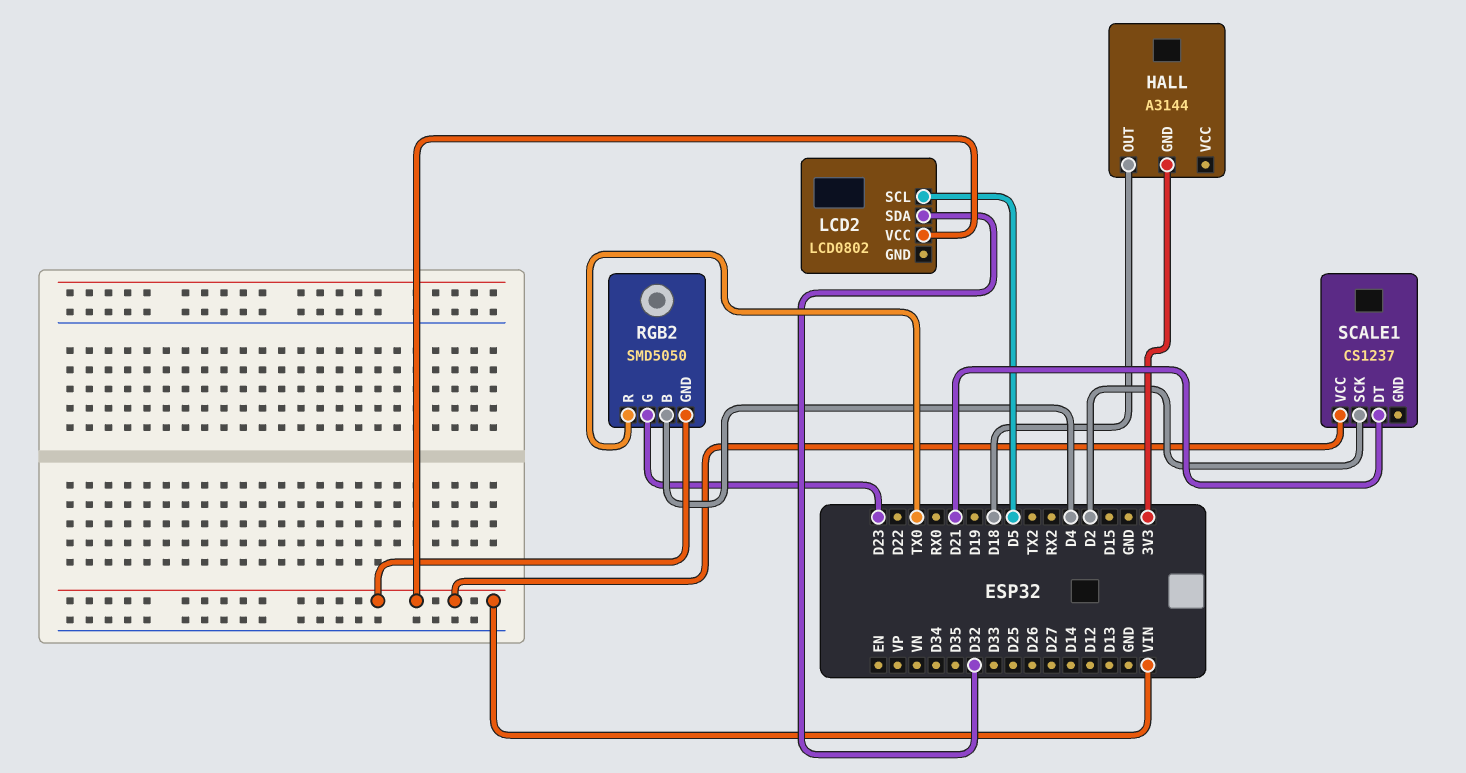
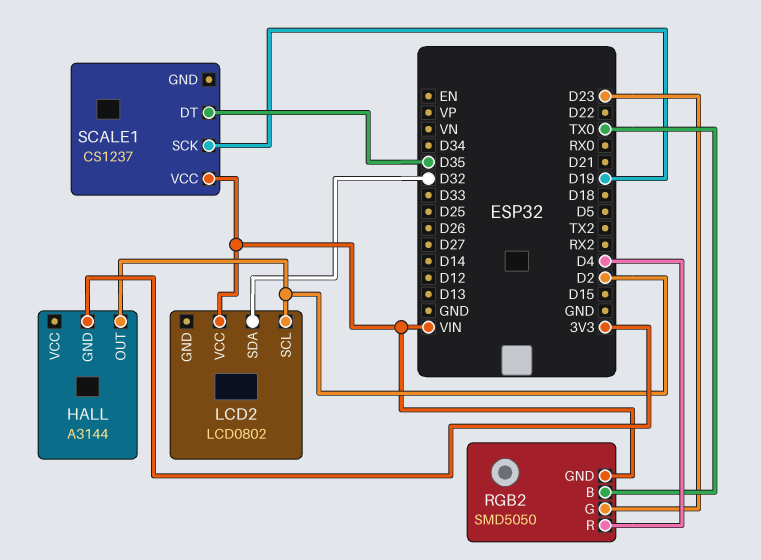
HALL pin OUT: D18 -> D2
LCD2 pin SCL: D5 -> D2
RGB2 pin B: D4 -> TX0
RGB2 pin R: TX0 -> D4
SCALE1 pin DT: D21 -> D35
SCALE1 pin SCK: D2 -> D19

